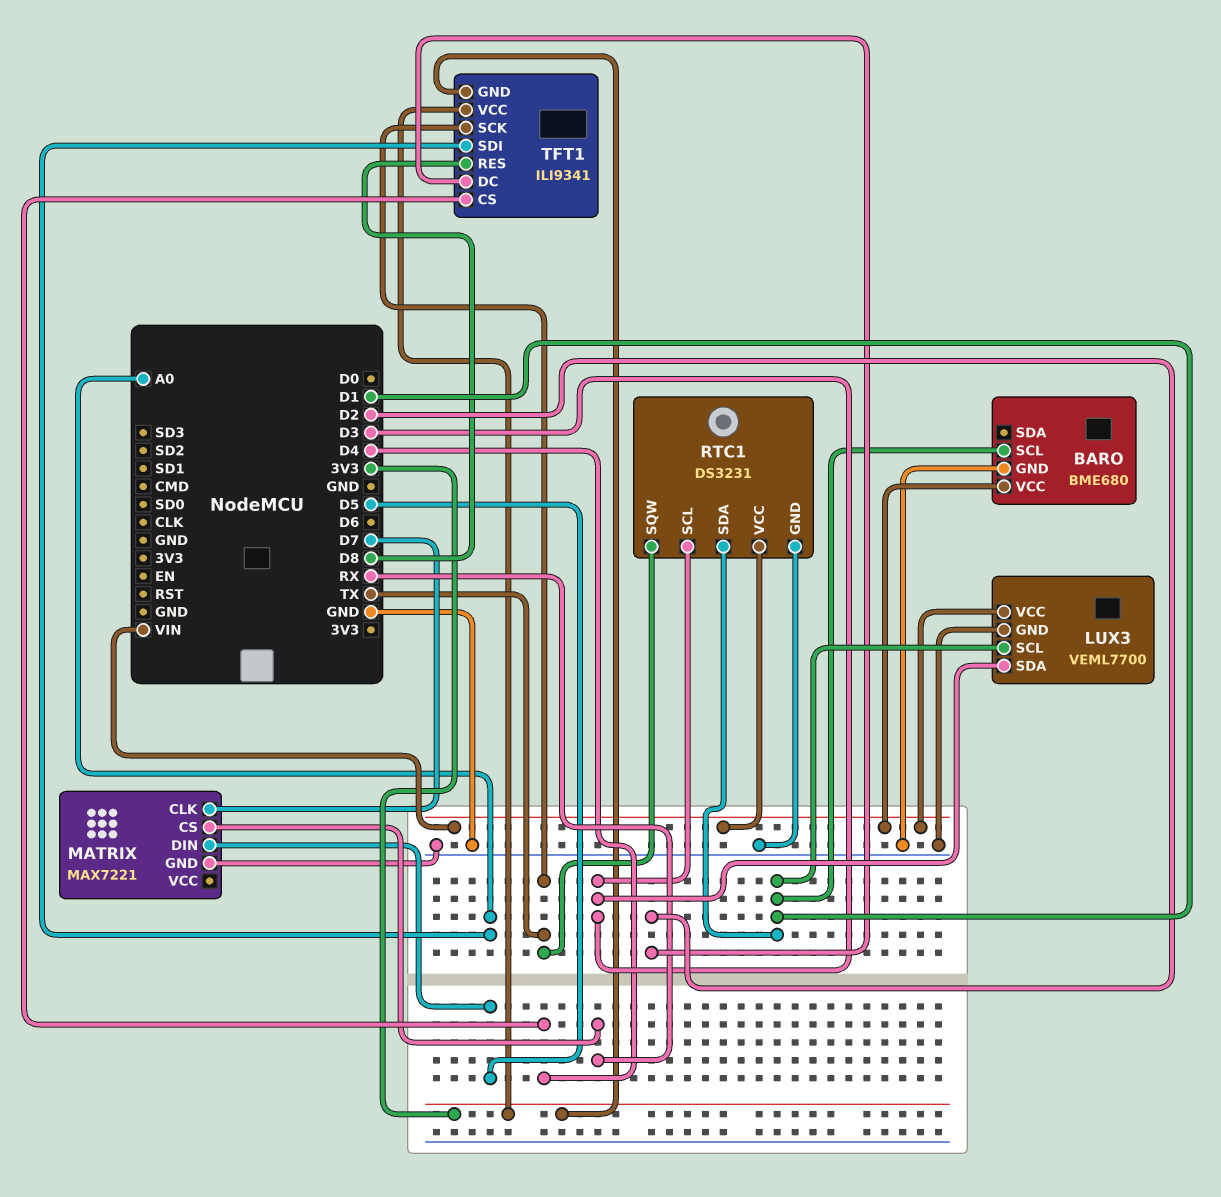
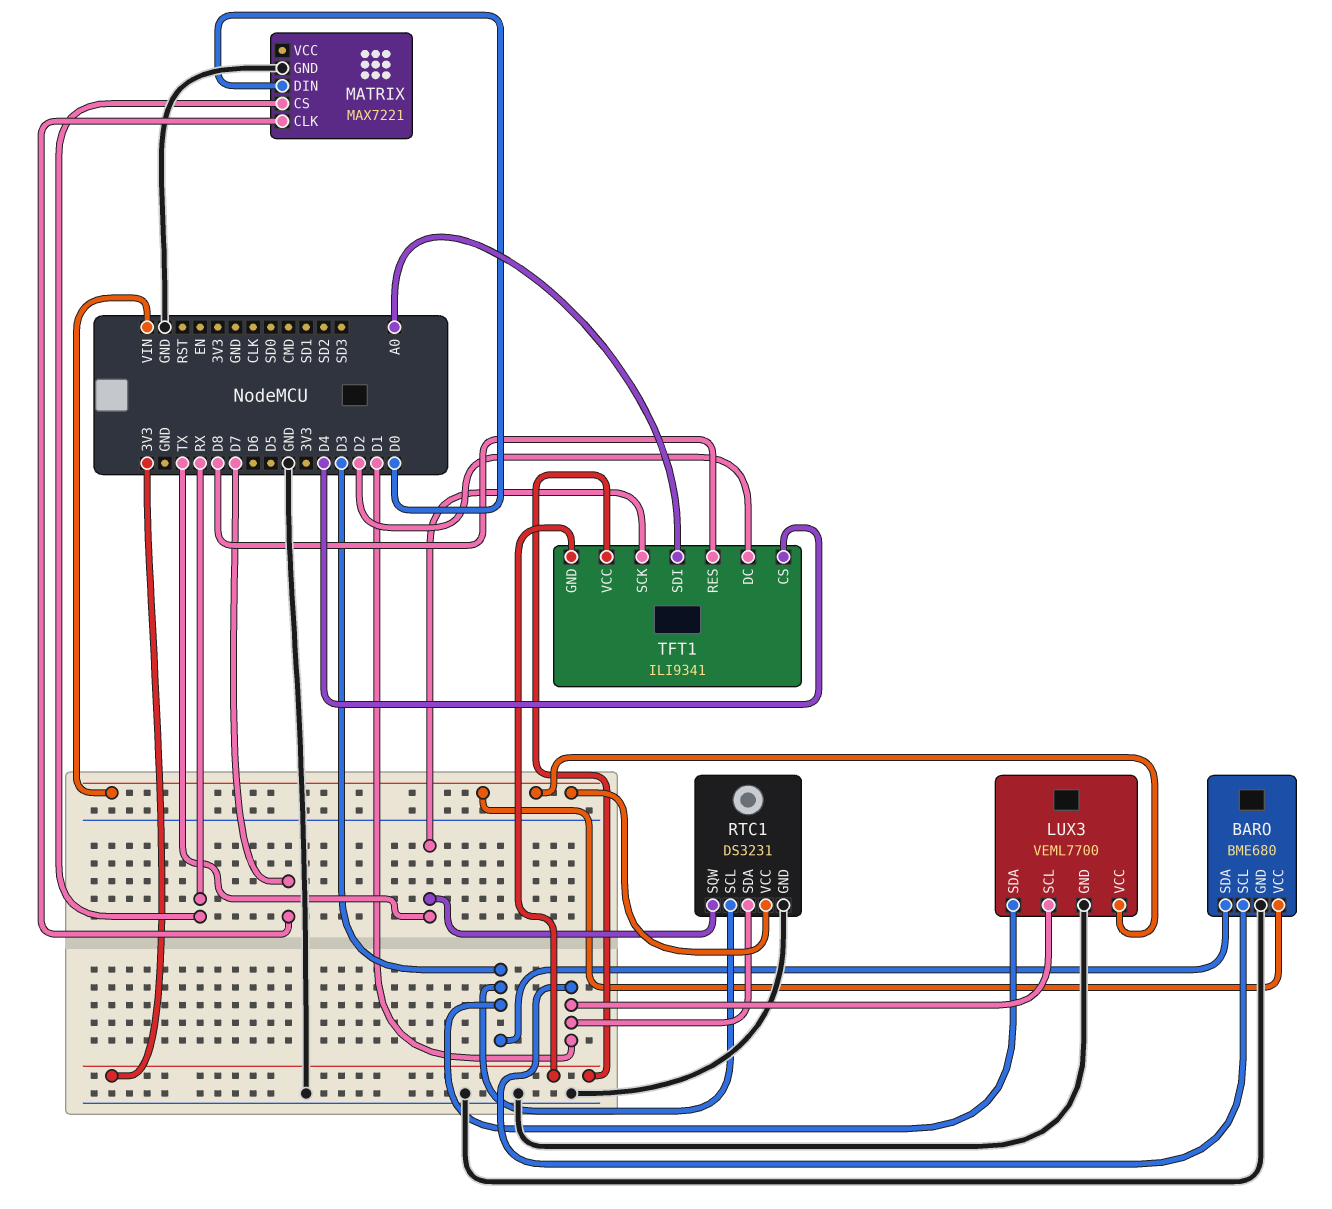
BARO pin SDA: none -> D3
MATRIX pin DIN: D5 -> D0

